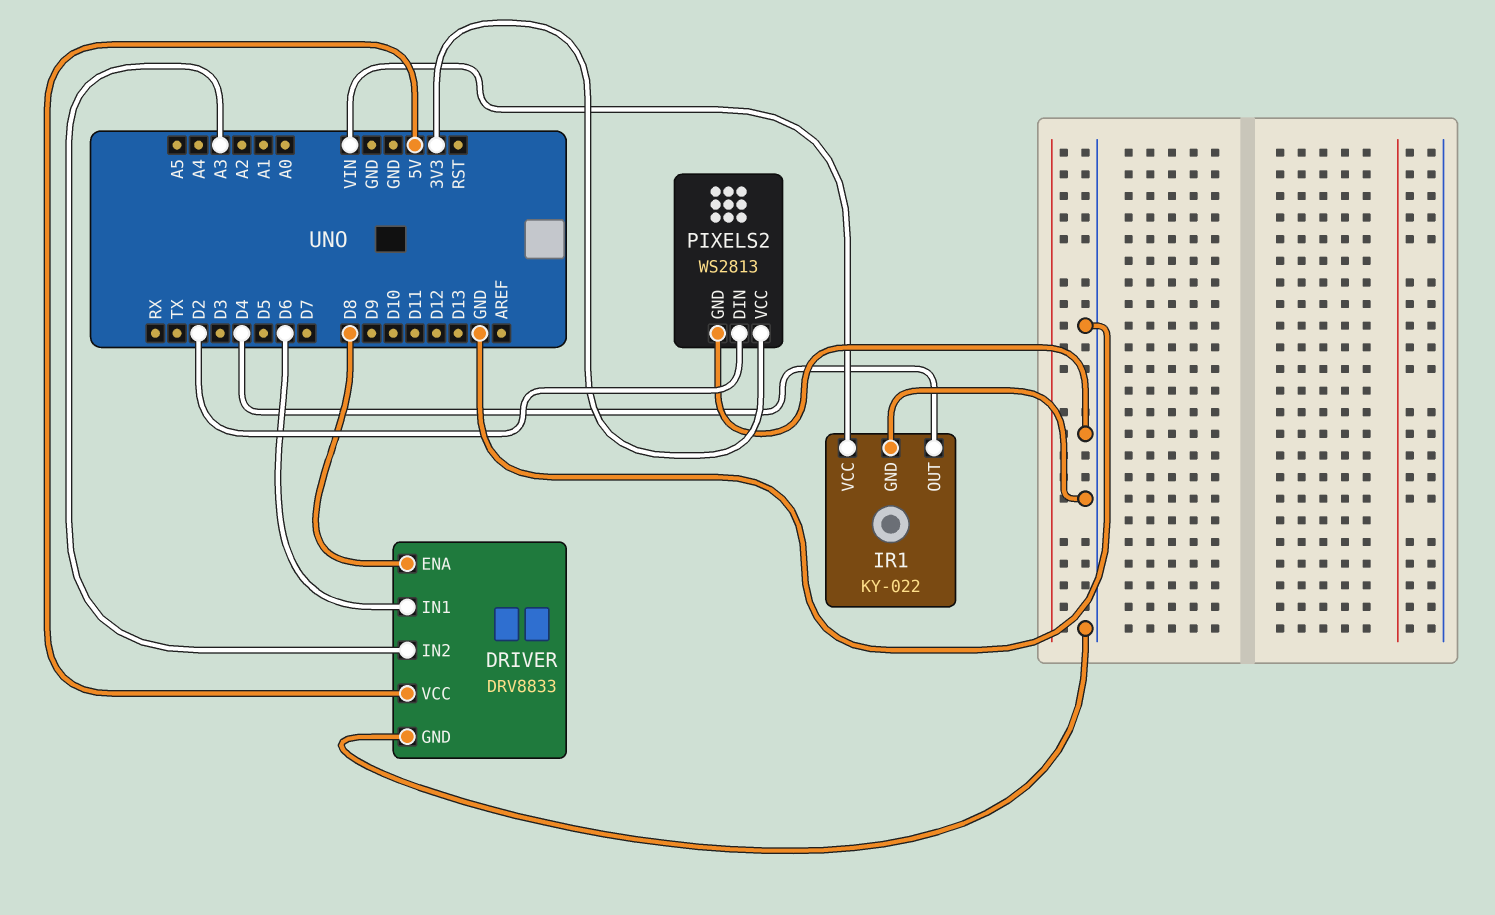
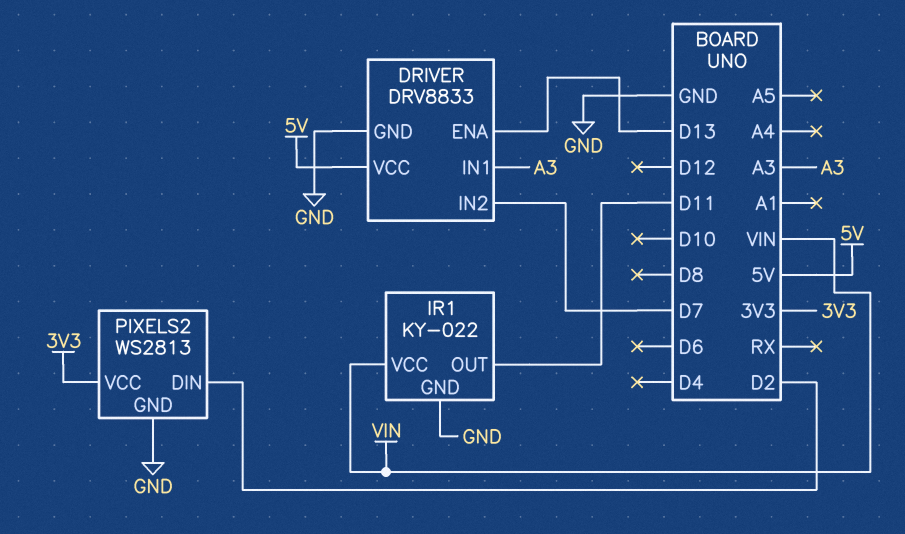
DRIVER pin ENA: D8 -> D13
DRIVER pin IN1: D6 -> A3
DRIVER pin IN2: A3 -> D7
IR1 pin OUT: D4 -> D11

